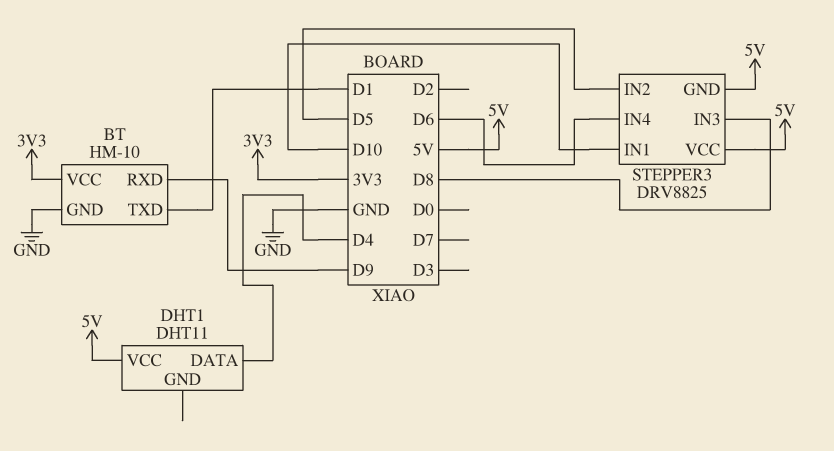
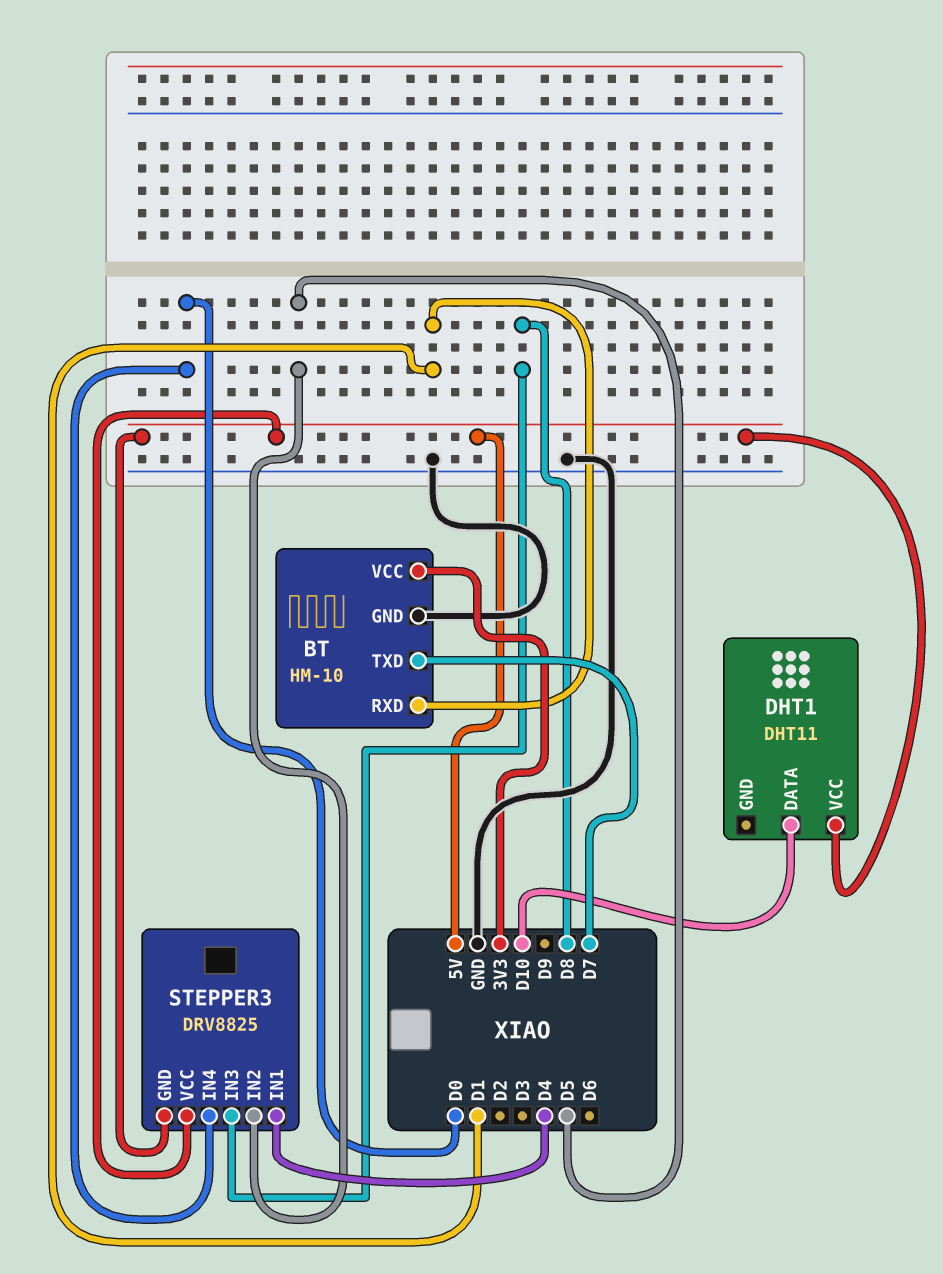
BT pin RXD: D9 -> D1
BT pin TXD: D1 -> D7
DHT1 pin DATA: D4 -> D10
STEPPER3 pin IN1: D10 -> D4
STEPPER3 pin IN4: D6 -> D0

